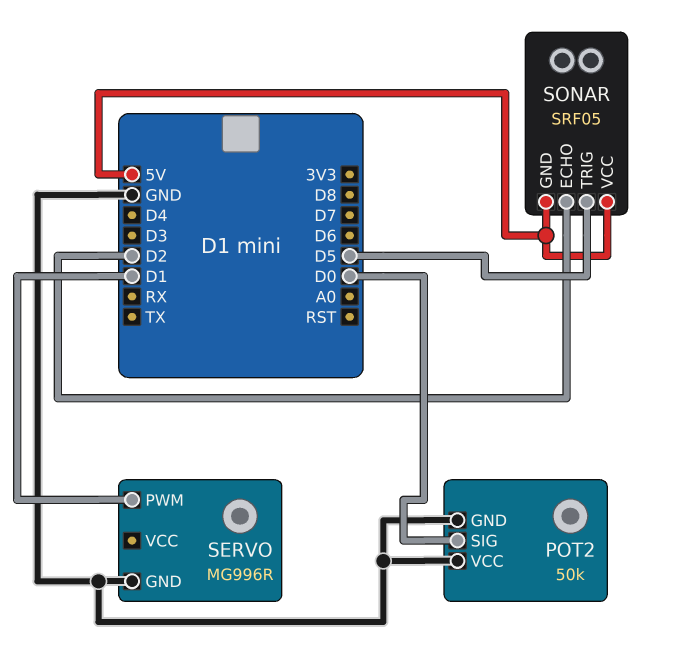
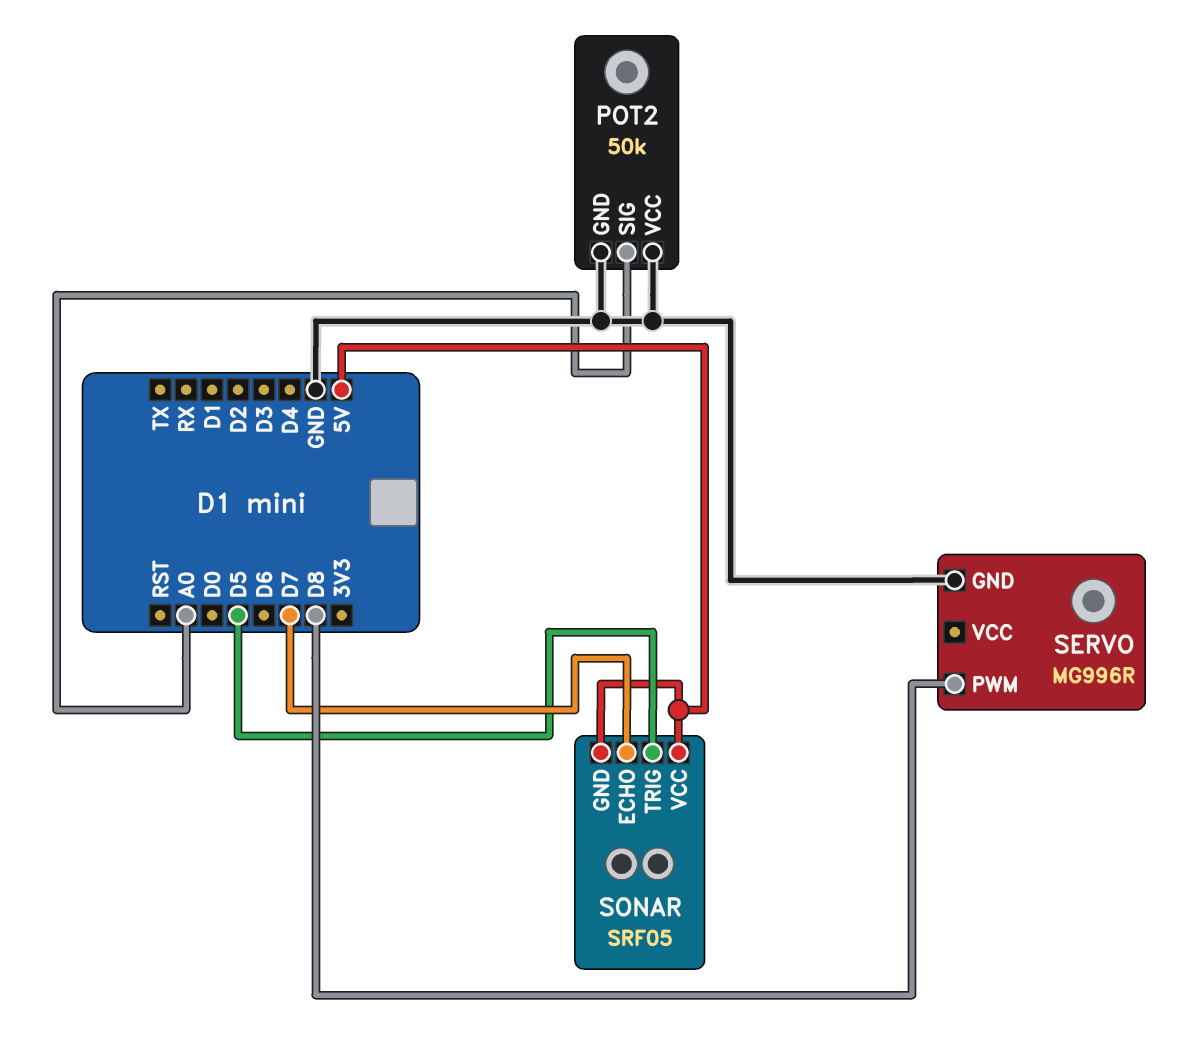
POT2 pin SIG: D0 -> A0
SERVO pin PWM: D1 -> D8
SONAR pin ECHO: D2 -> D7

